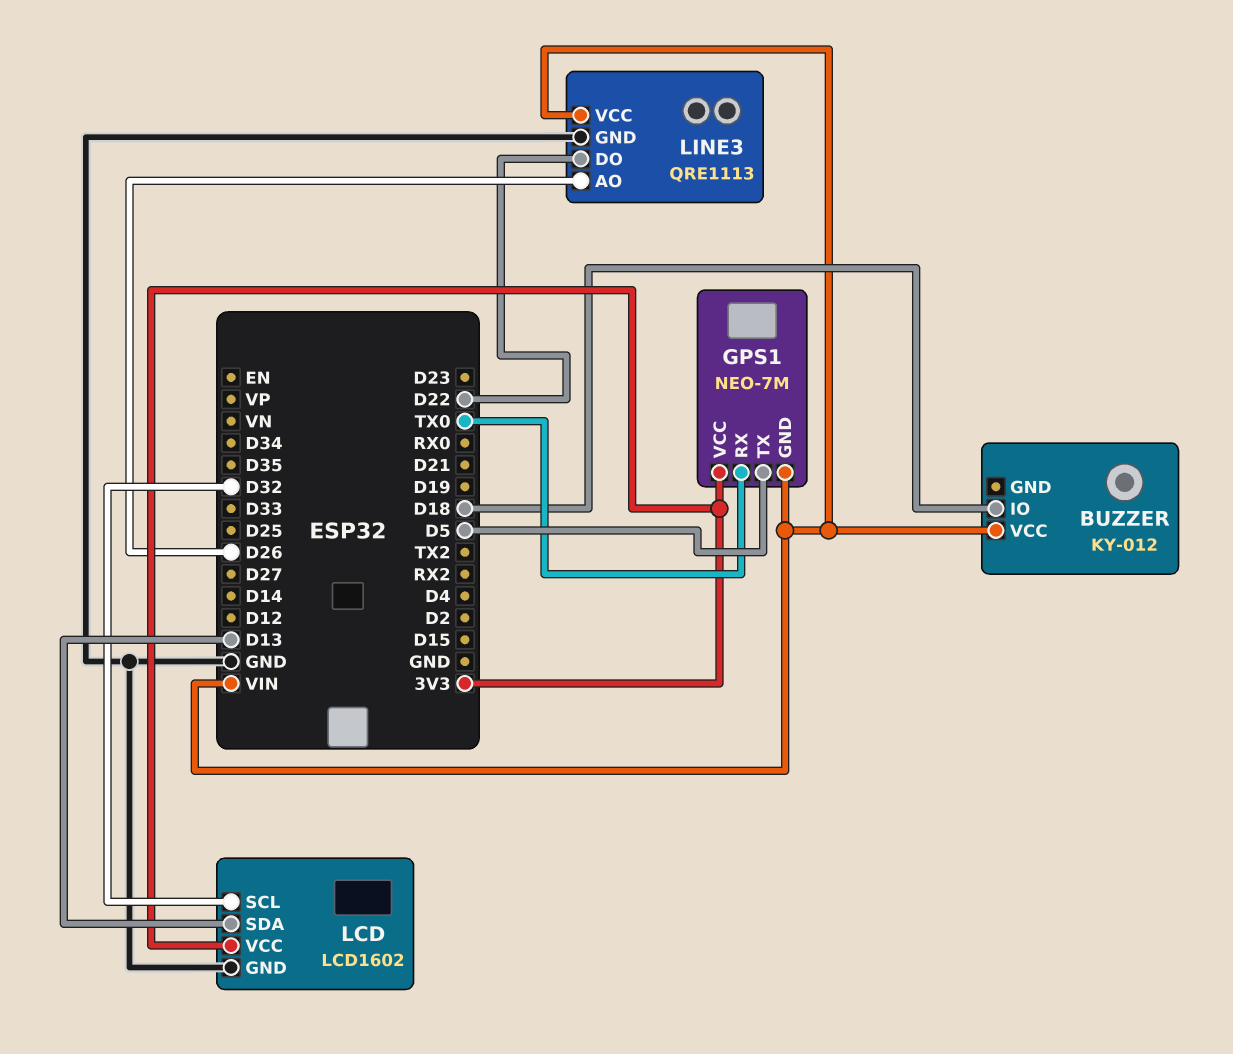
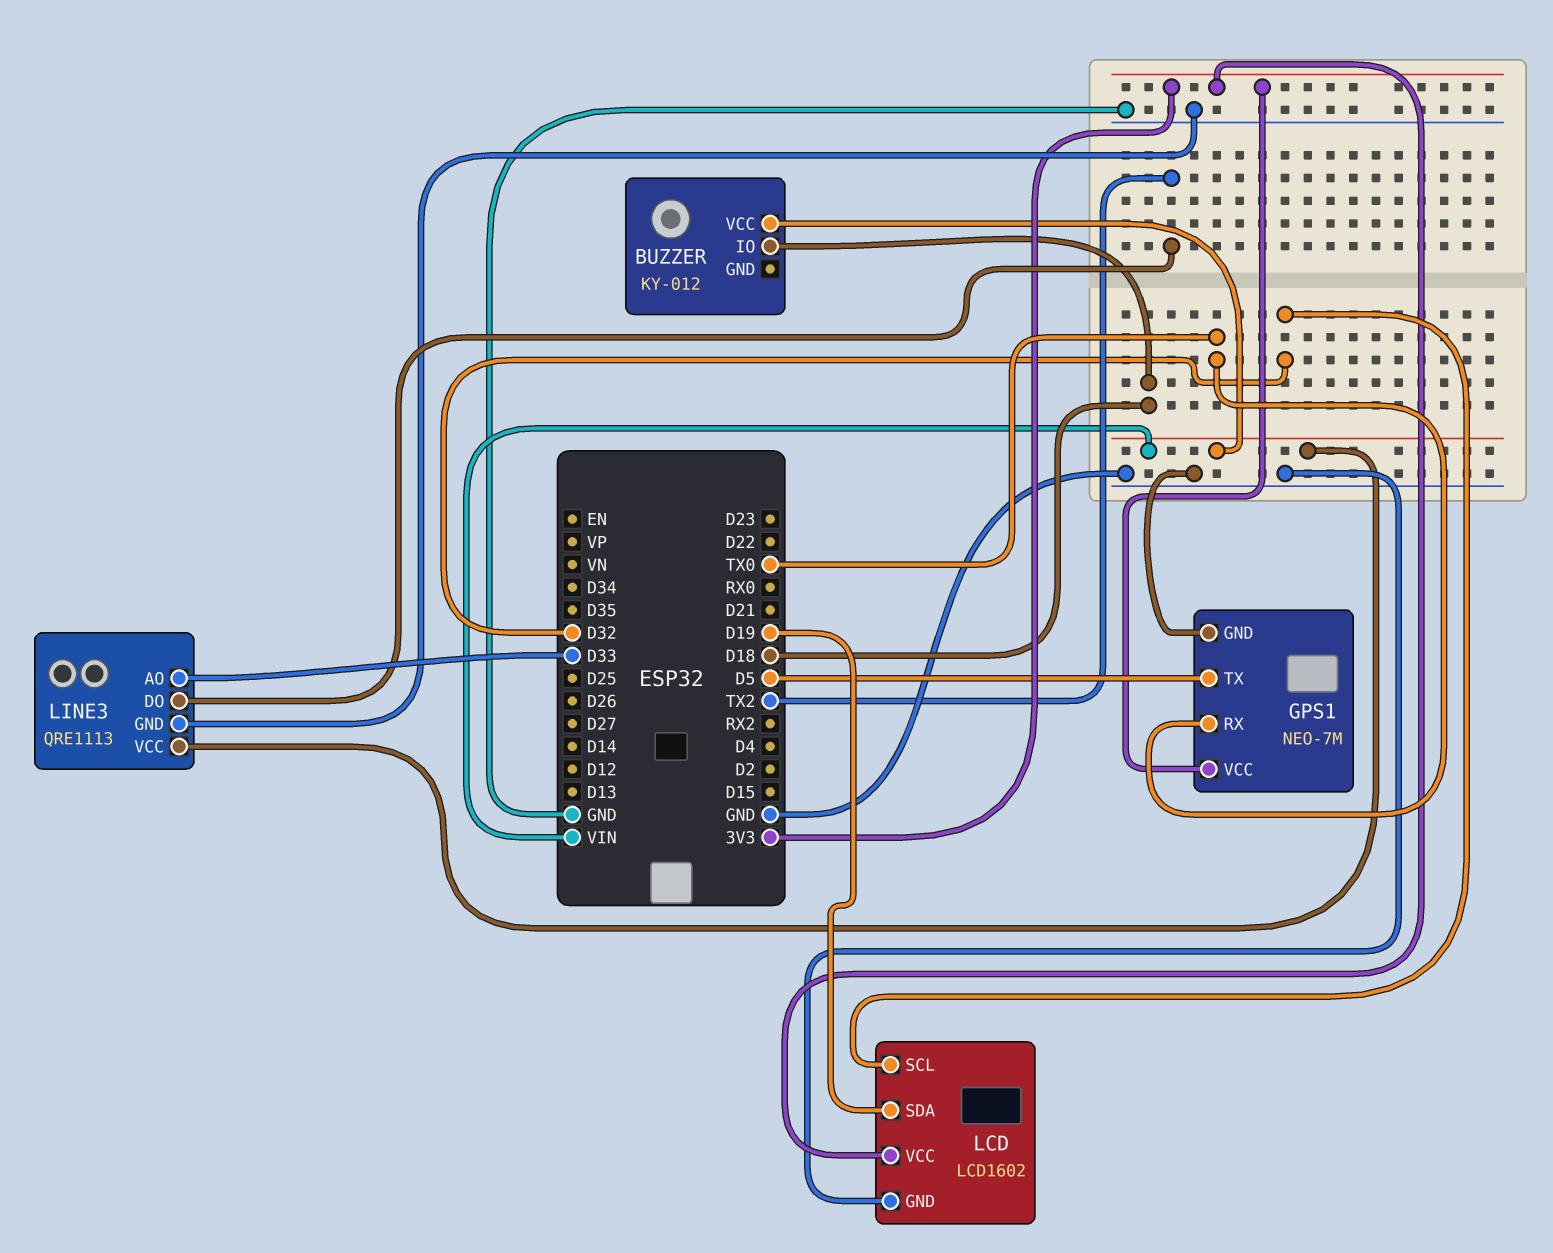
GPS1 pin GND: VIN -> GND
LCD pin SDA: D13 -> D19
LINE3 pin AO: D26 -> D33
LINE3 pin DO: D22 -> TX2

